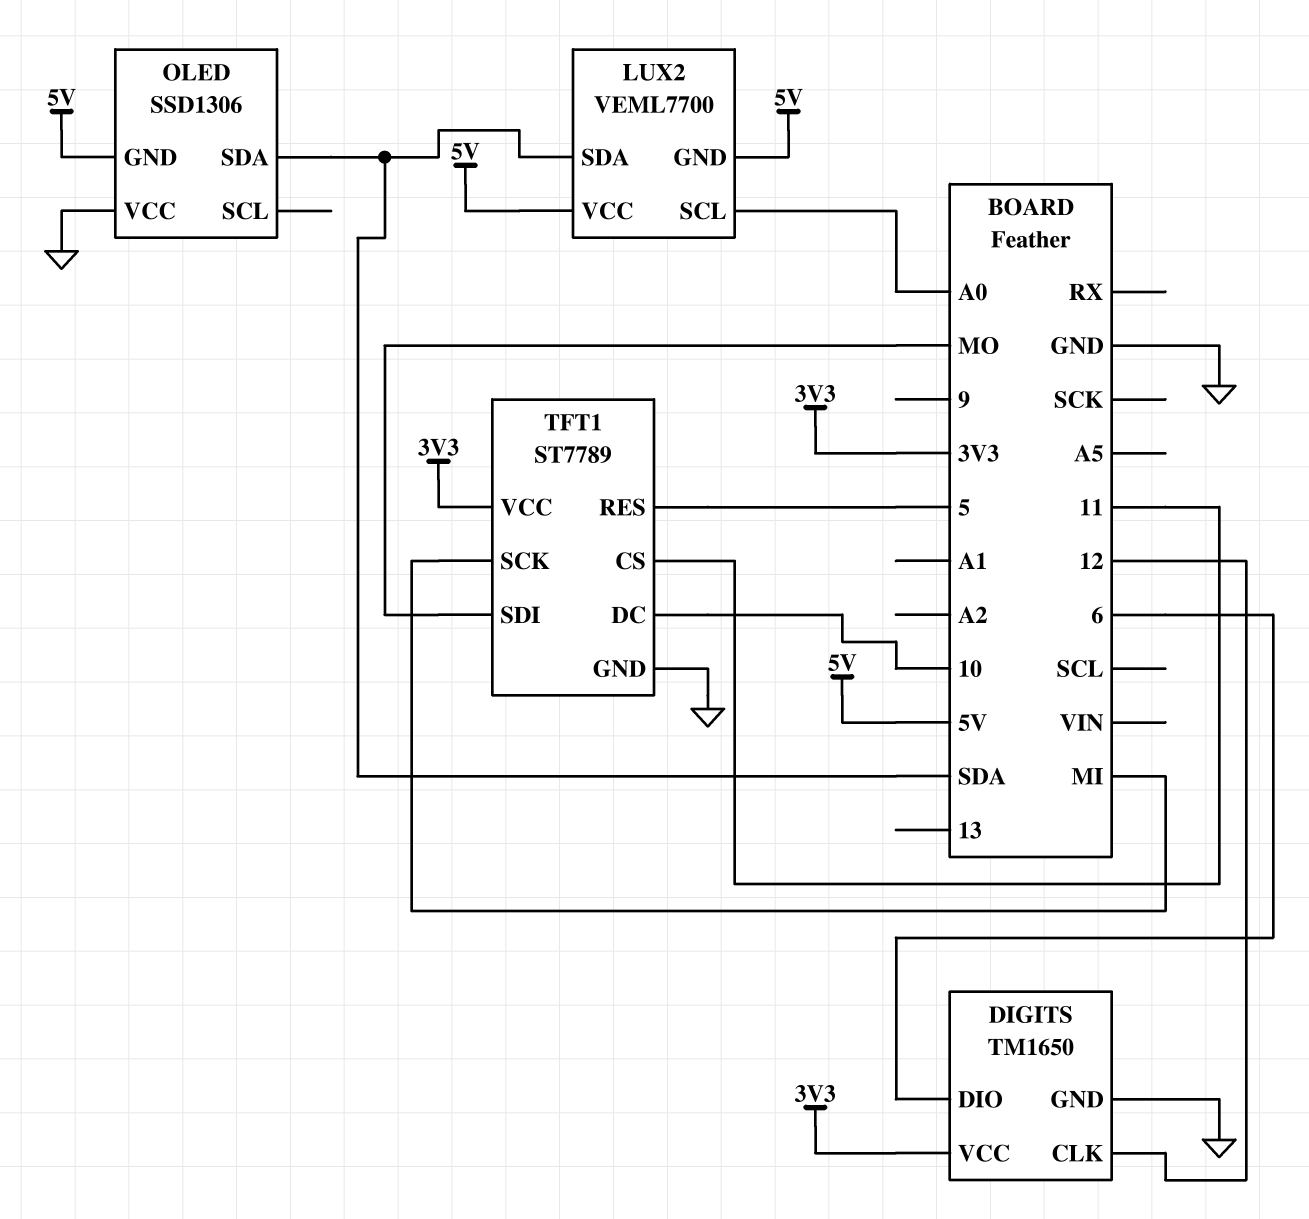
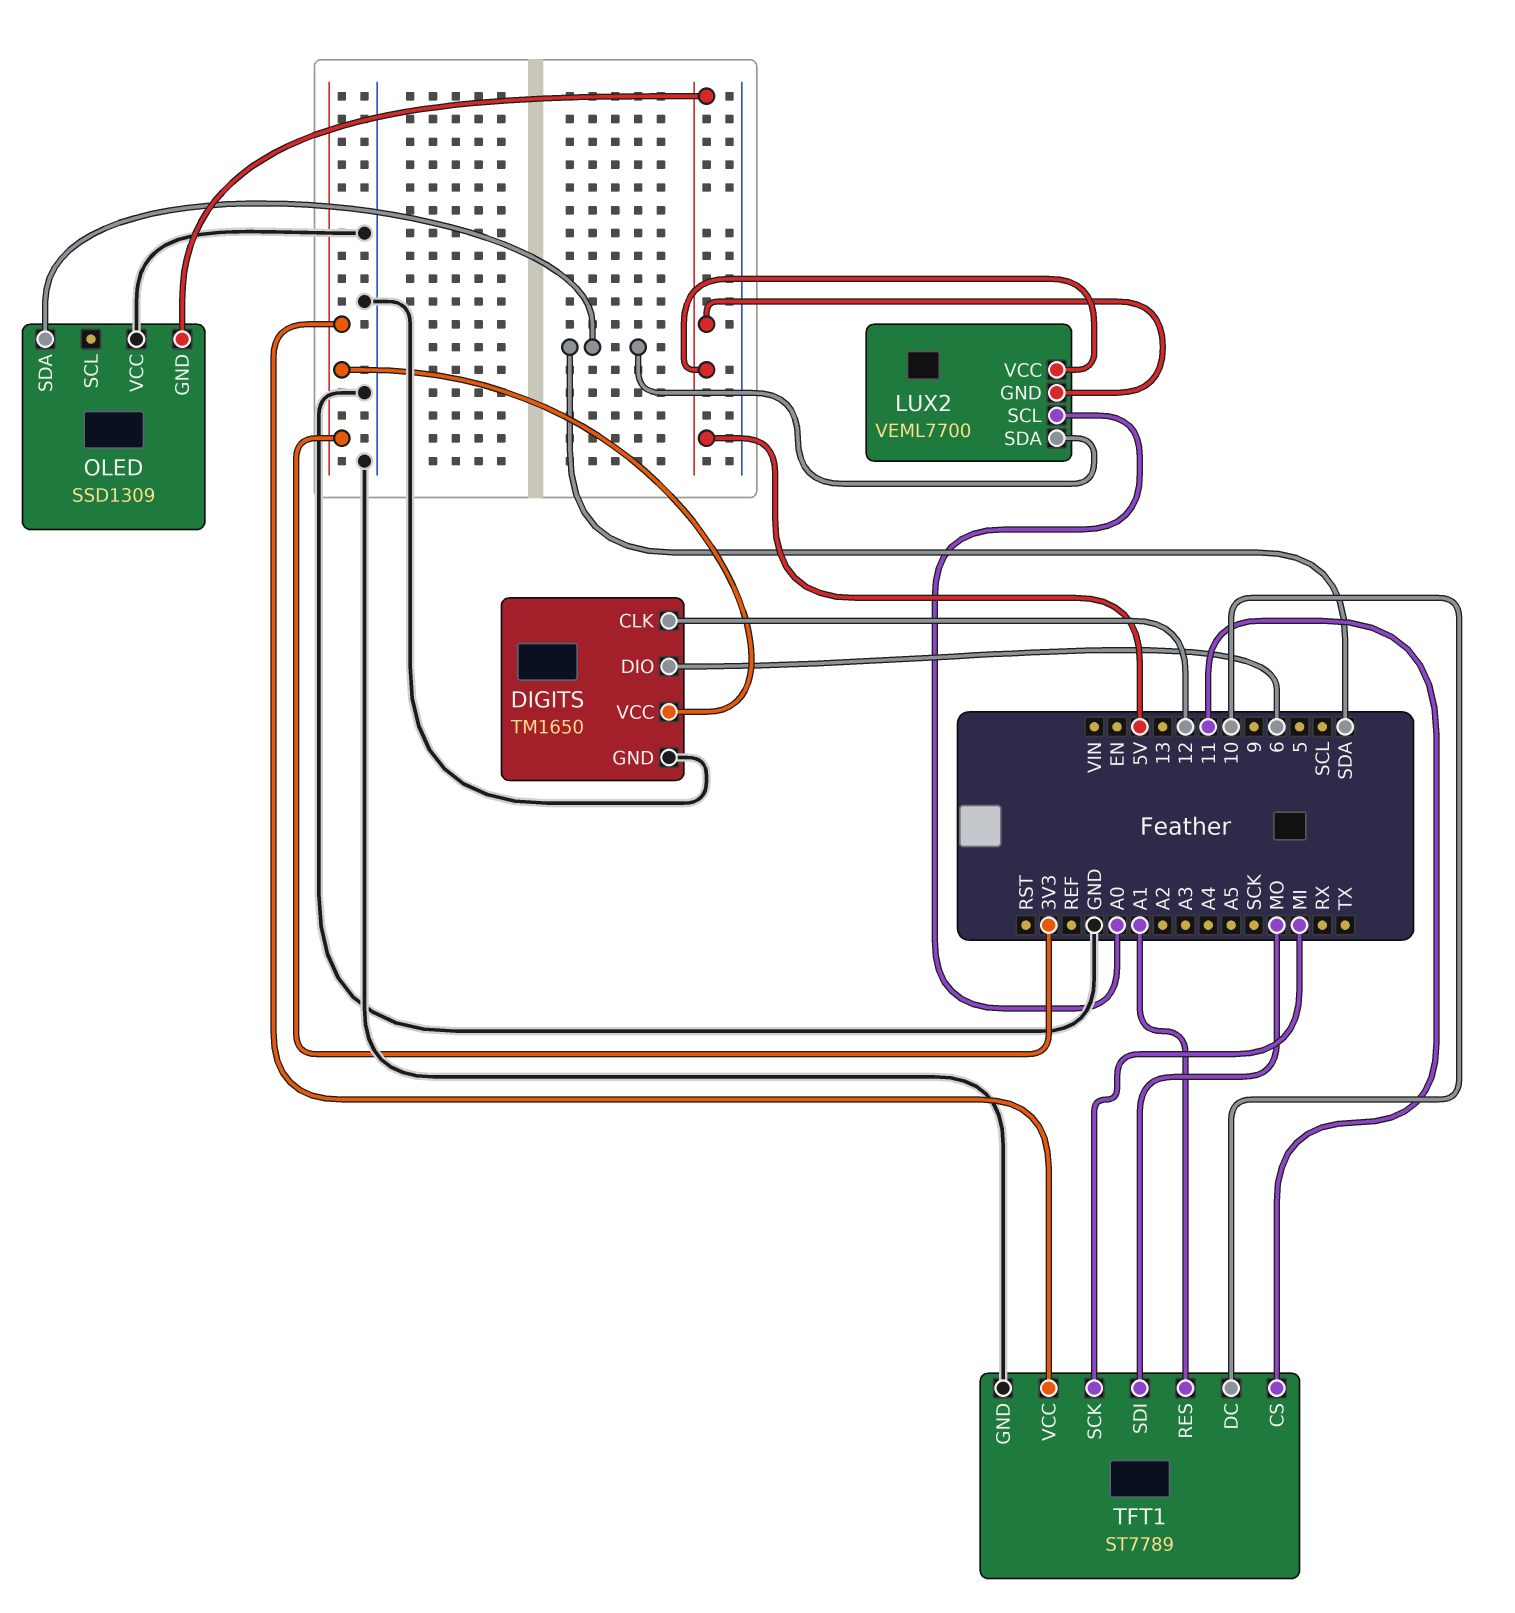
OLED: SSD1306 -> SSD1309
TFT1 pin RES: 5 -> A1

